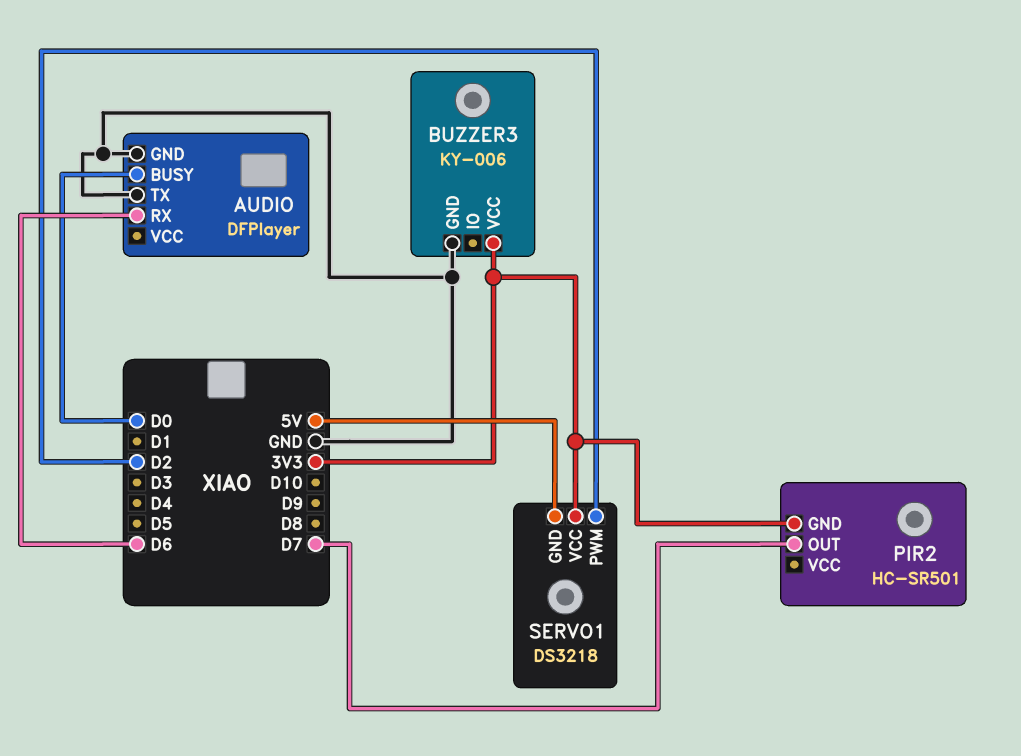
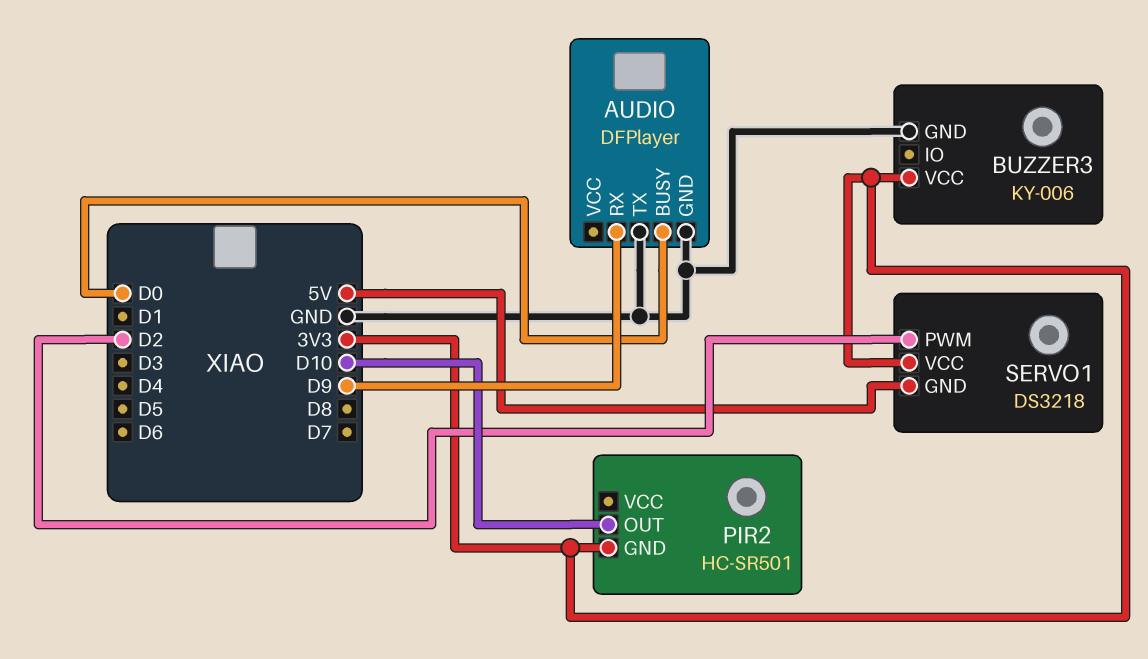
AUDIO pin RX: D6 -> D9
PIR2 pin OUT: D7 -> D10

